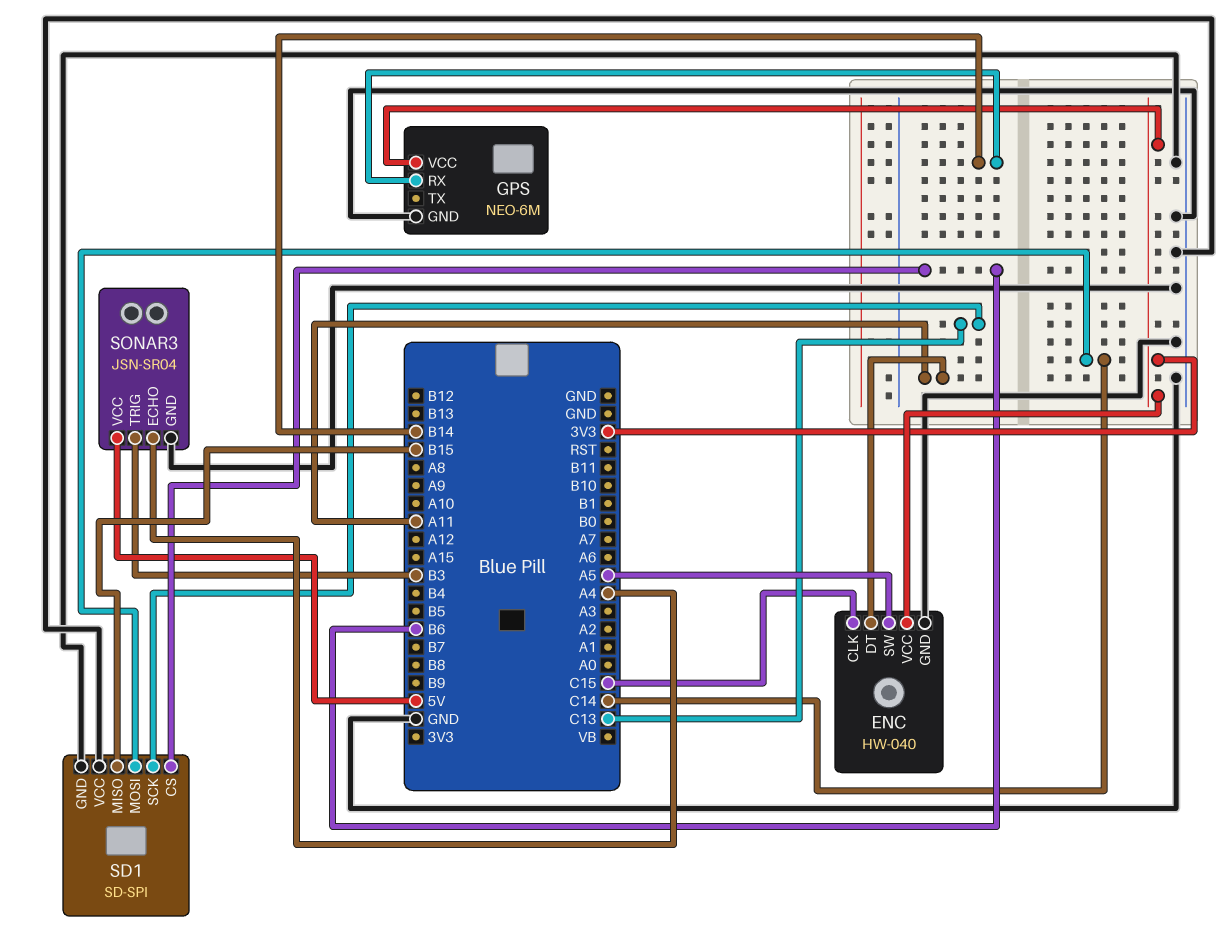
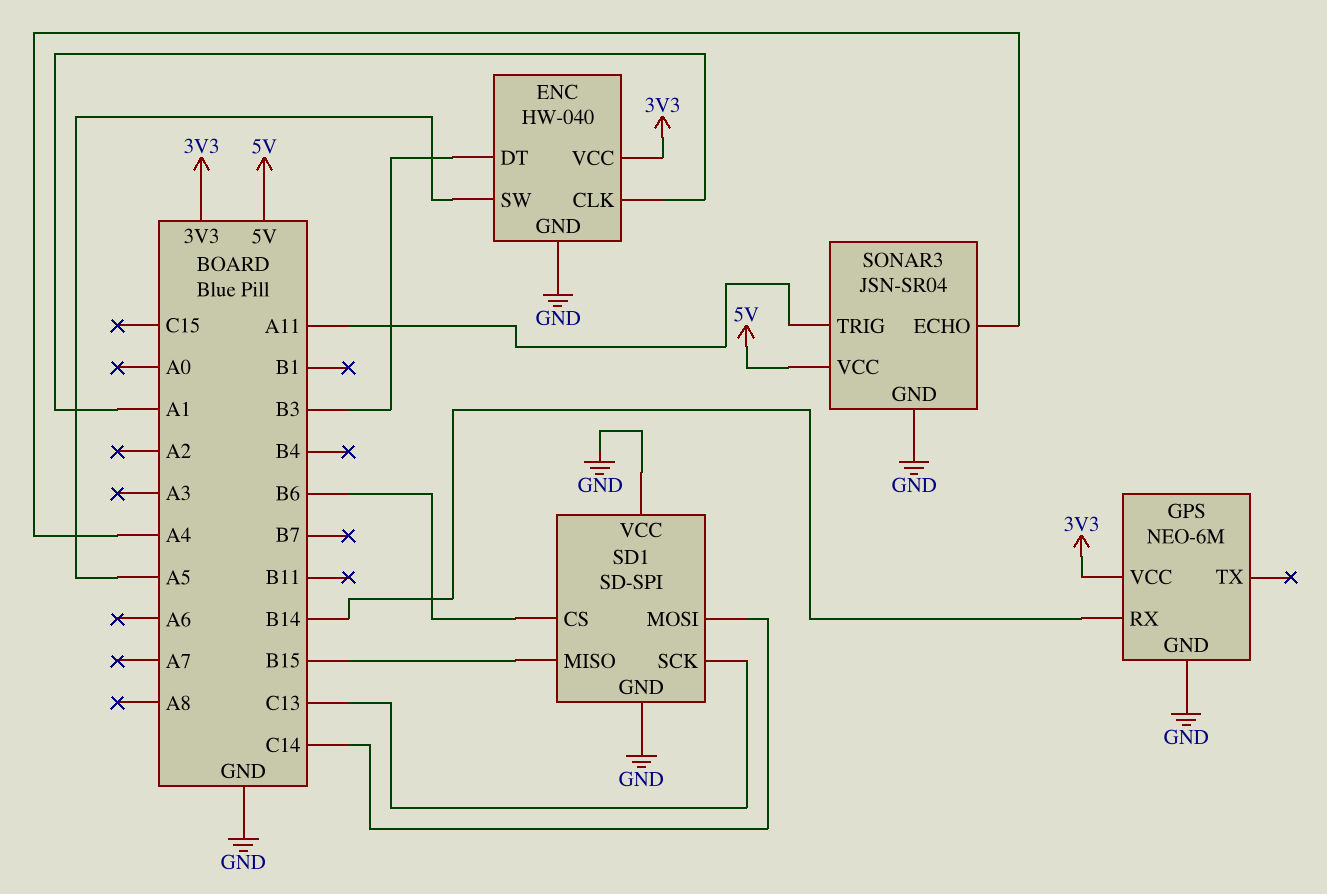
ENC pin CLK: C15 -> A1
ENC pin DT: A11 -> B3
SONAR3 pin TRIG: B3 -> A11

